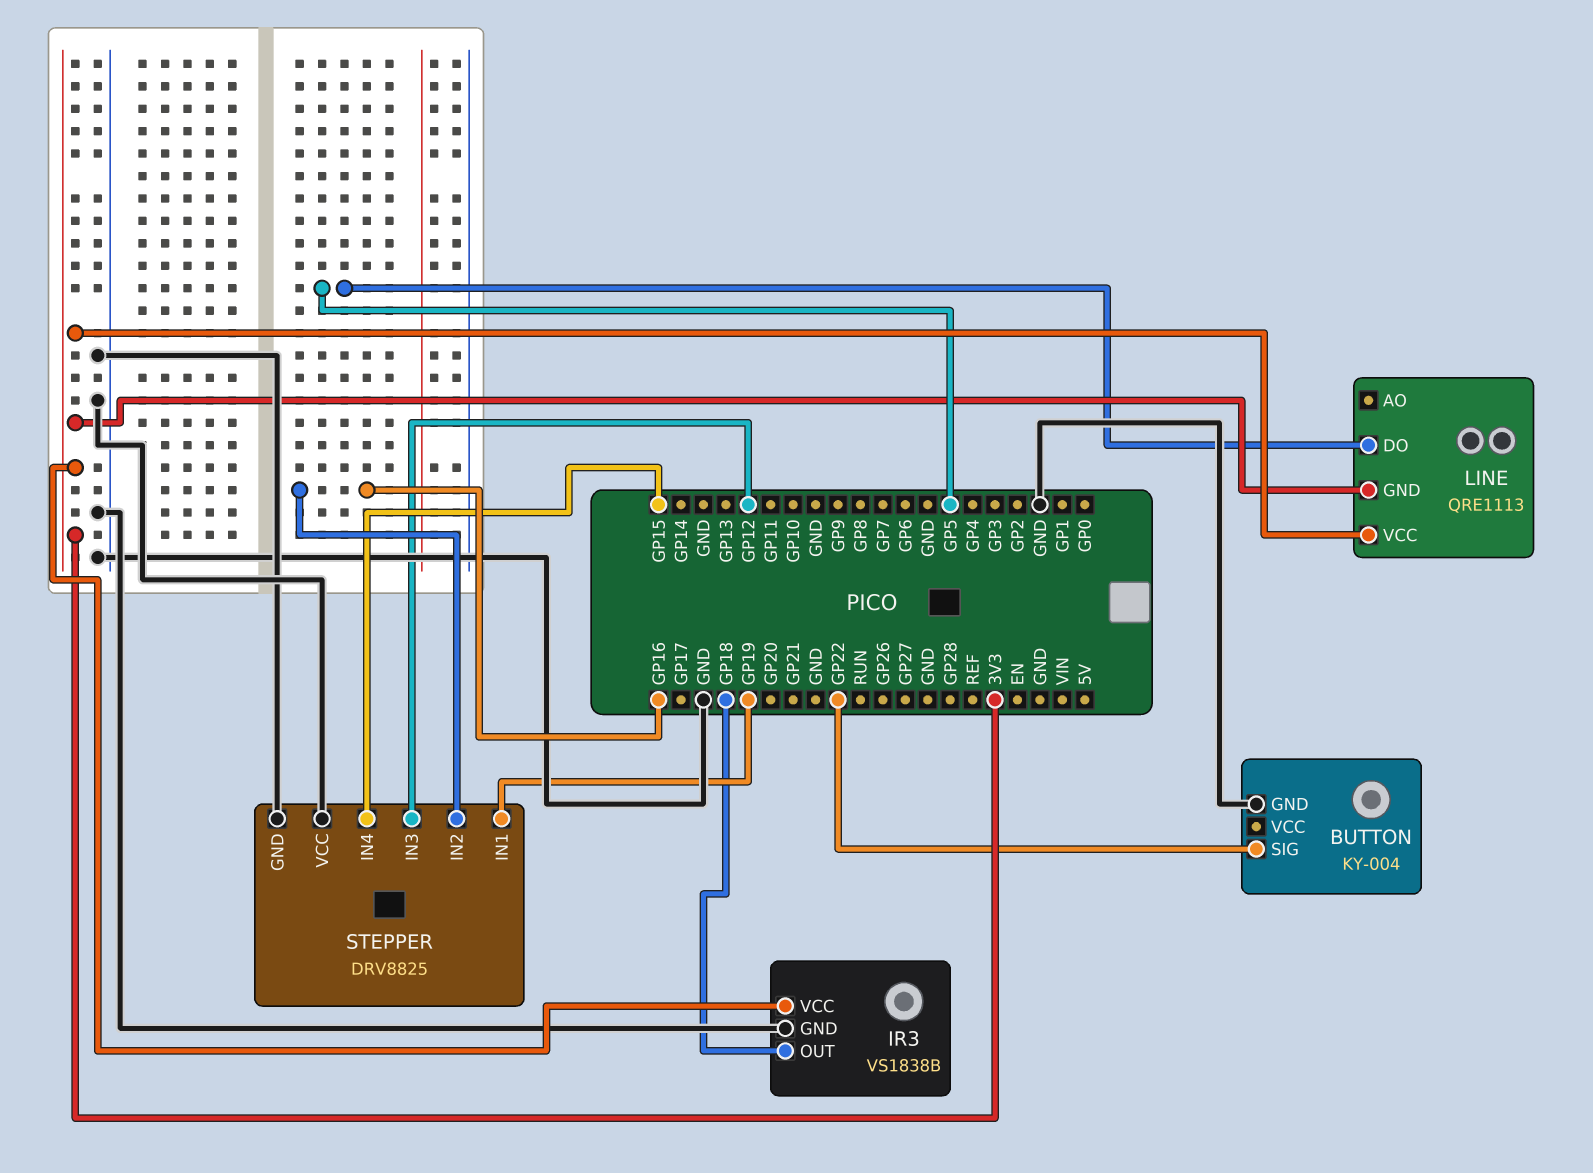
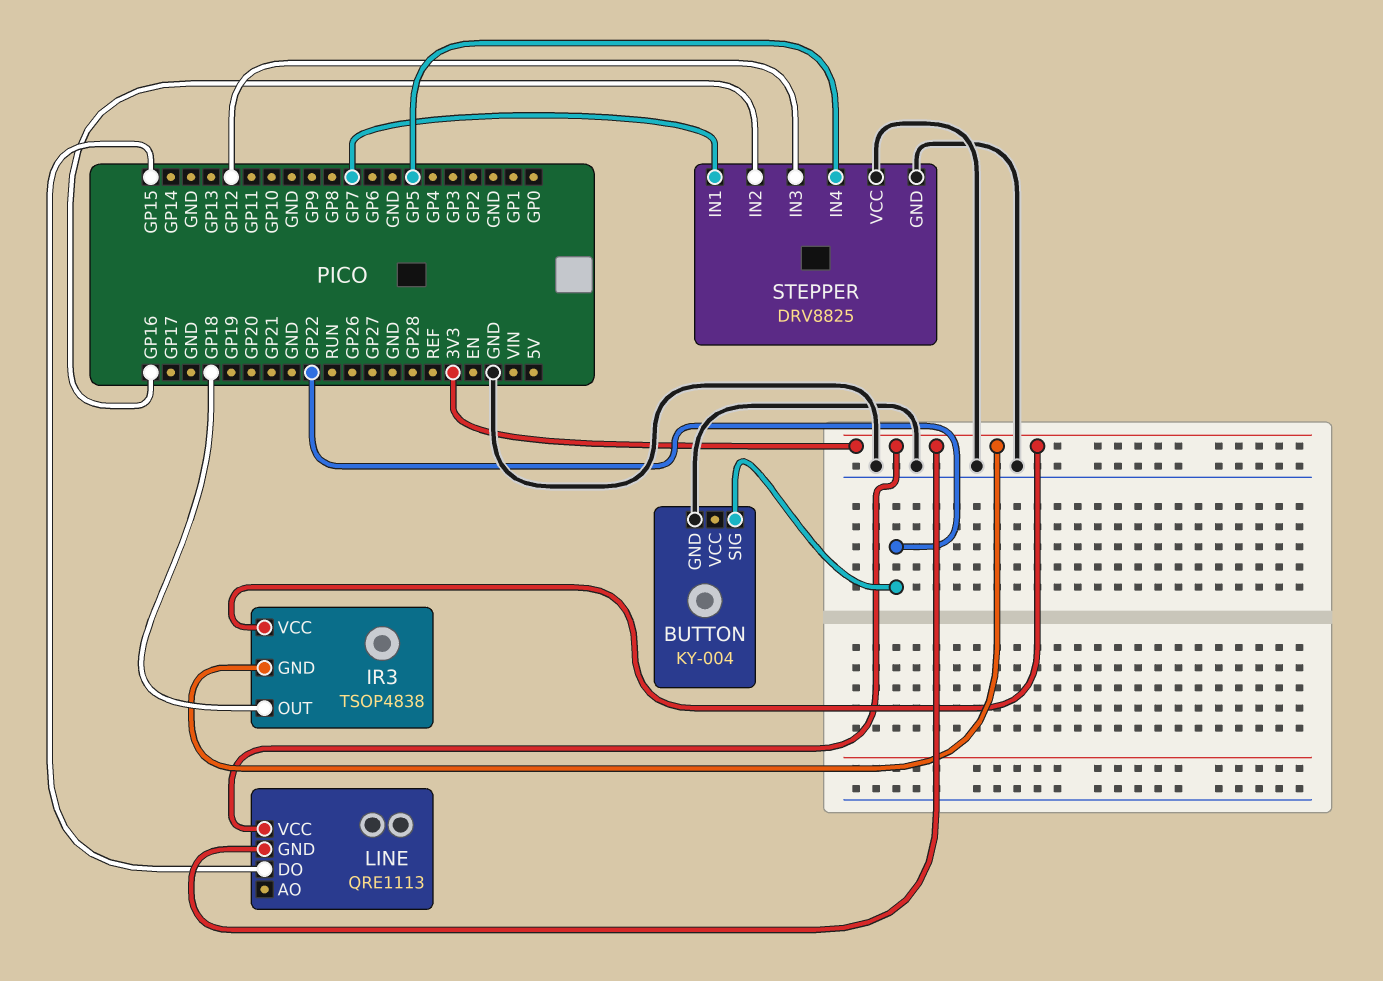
IR3: VS1838B -> TSOP4838
IR3 pin GND: GND -> 3V3
LINE pin DO: GP5 -> GP15
STEPPER pin IN1: GP19 -> GP7
STEPPER pin IN4: GP15 -> GP5

